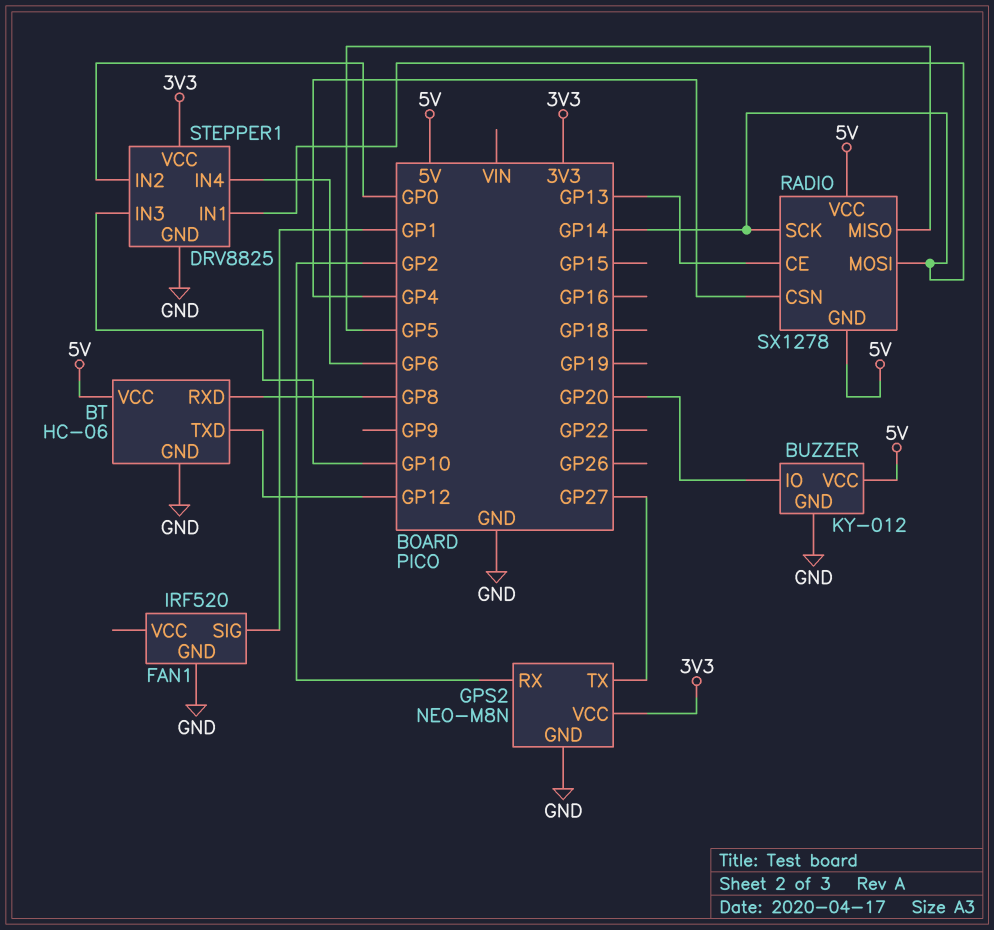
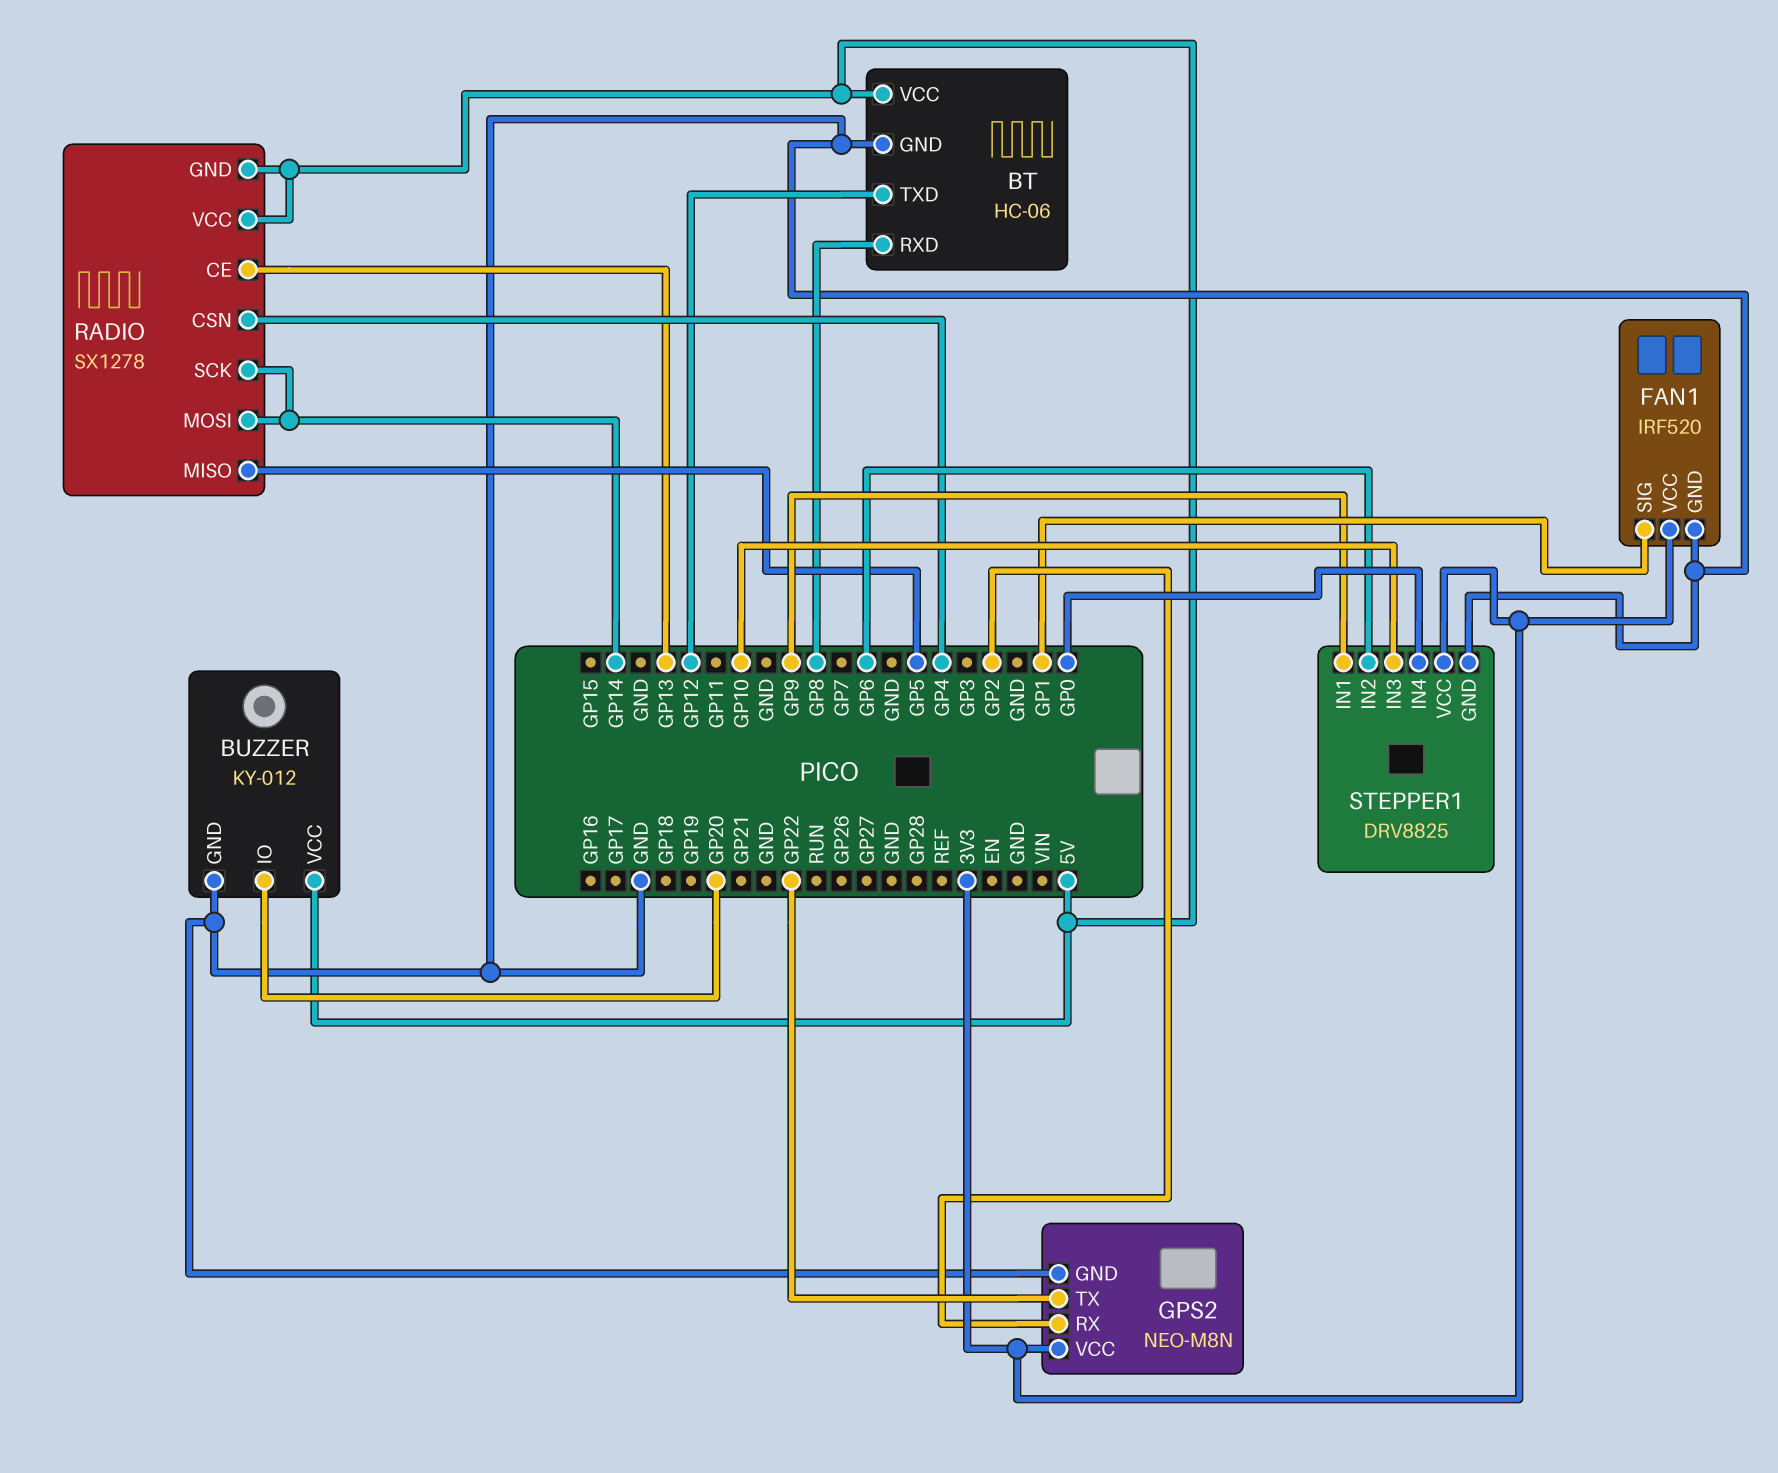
FAN1 pin VCC: none -> 3V3
GPS2 pin TX: GP27 -> GP22
STEPPER1 pin IN1: GP14 -> GP9
STEPPER1 pin IN2: GP0 -> GP6
STEPPER1 pin IN4: GP6 -> GP0

